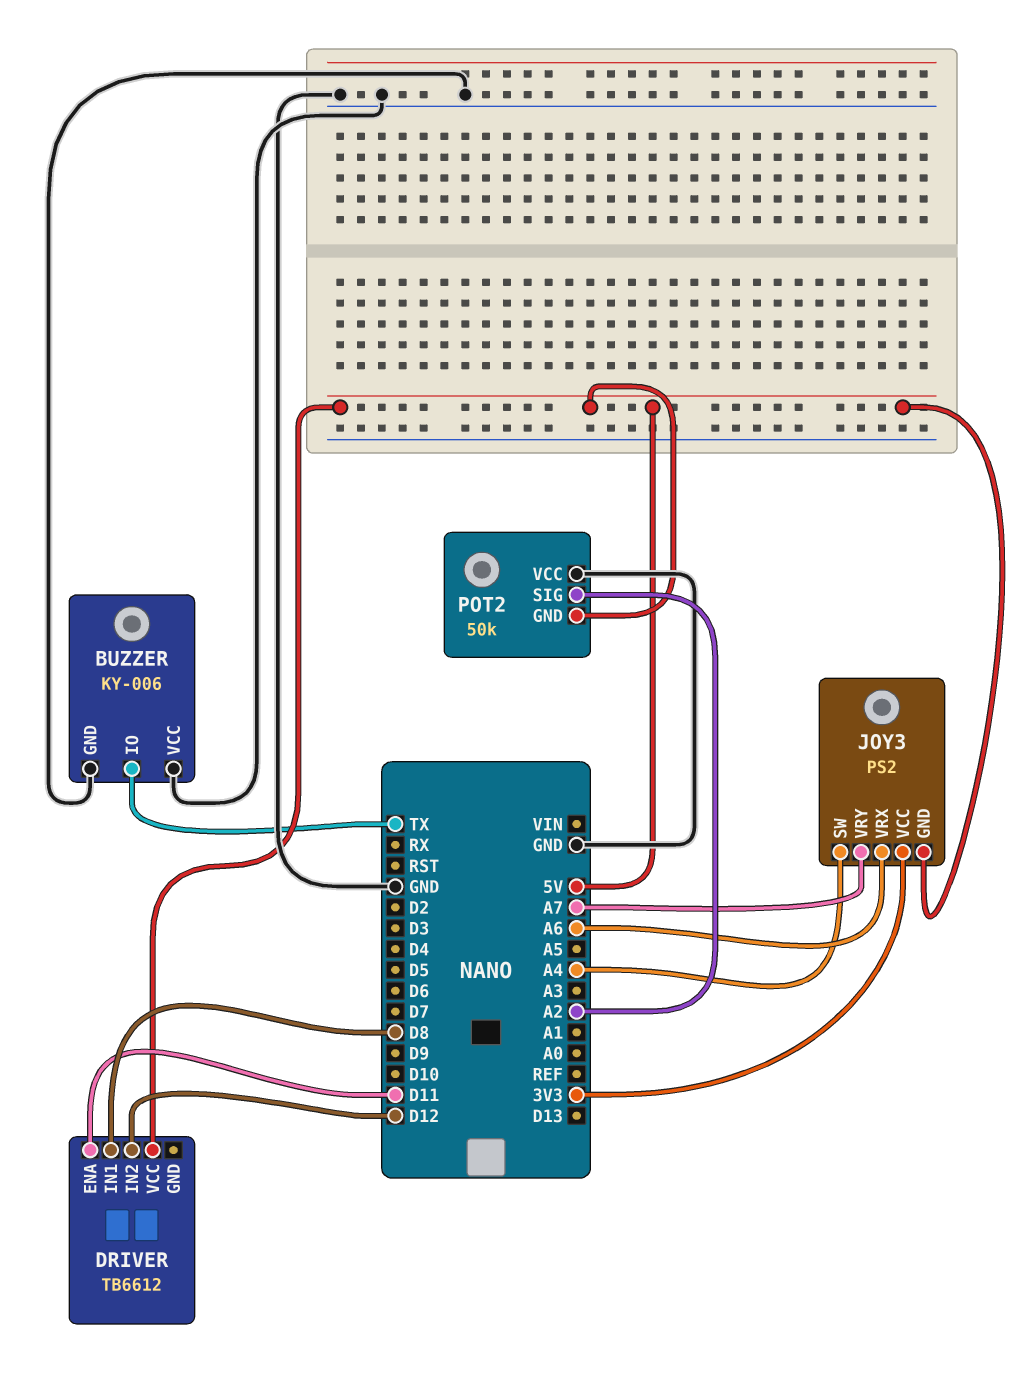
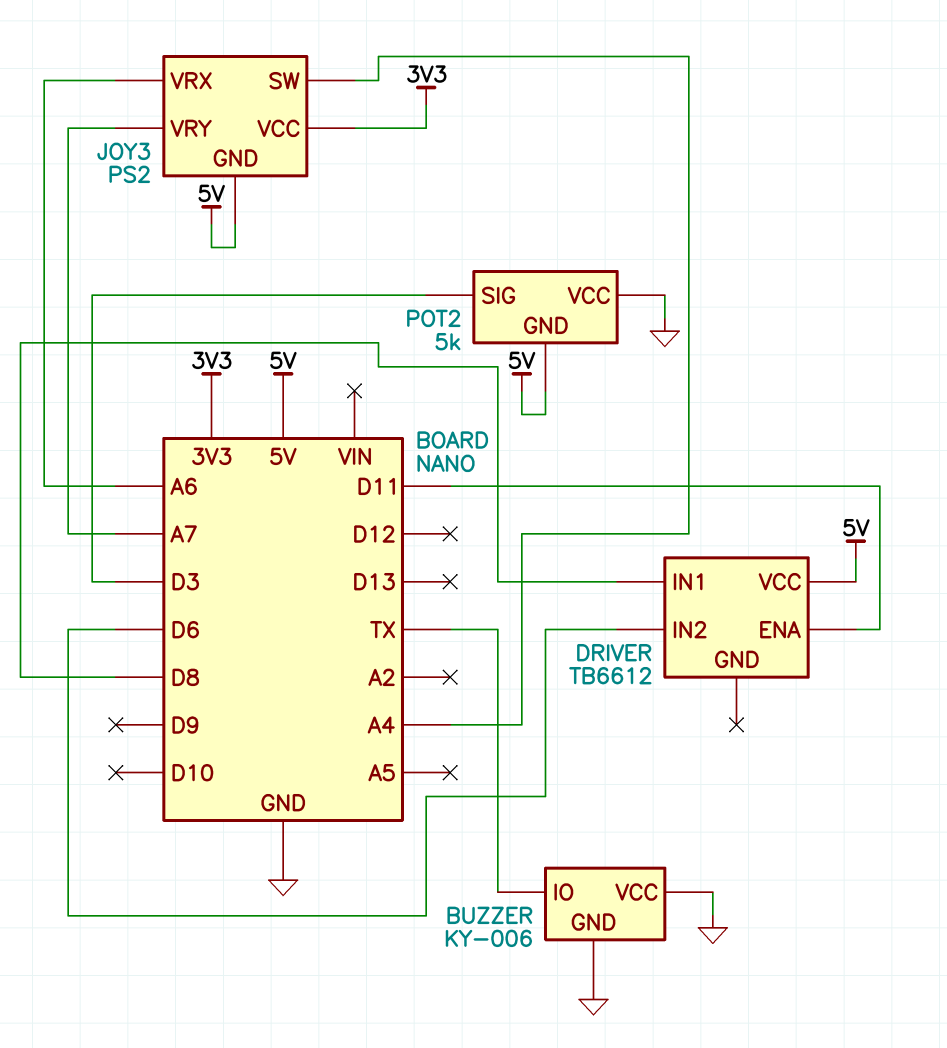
DRIVER pin IN2: D12 -> D6
POT2: 50k -> 5k
POT2 pin SIG: A2 -> D3

